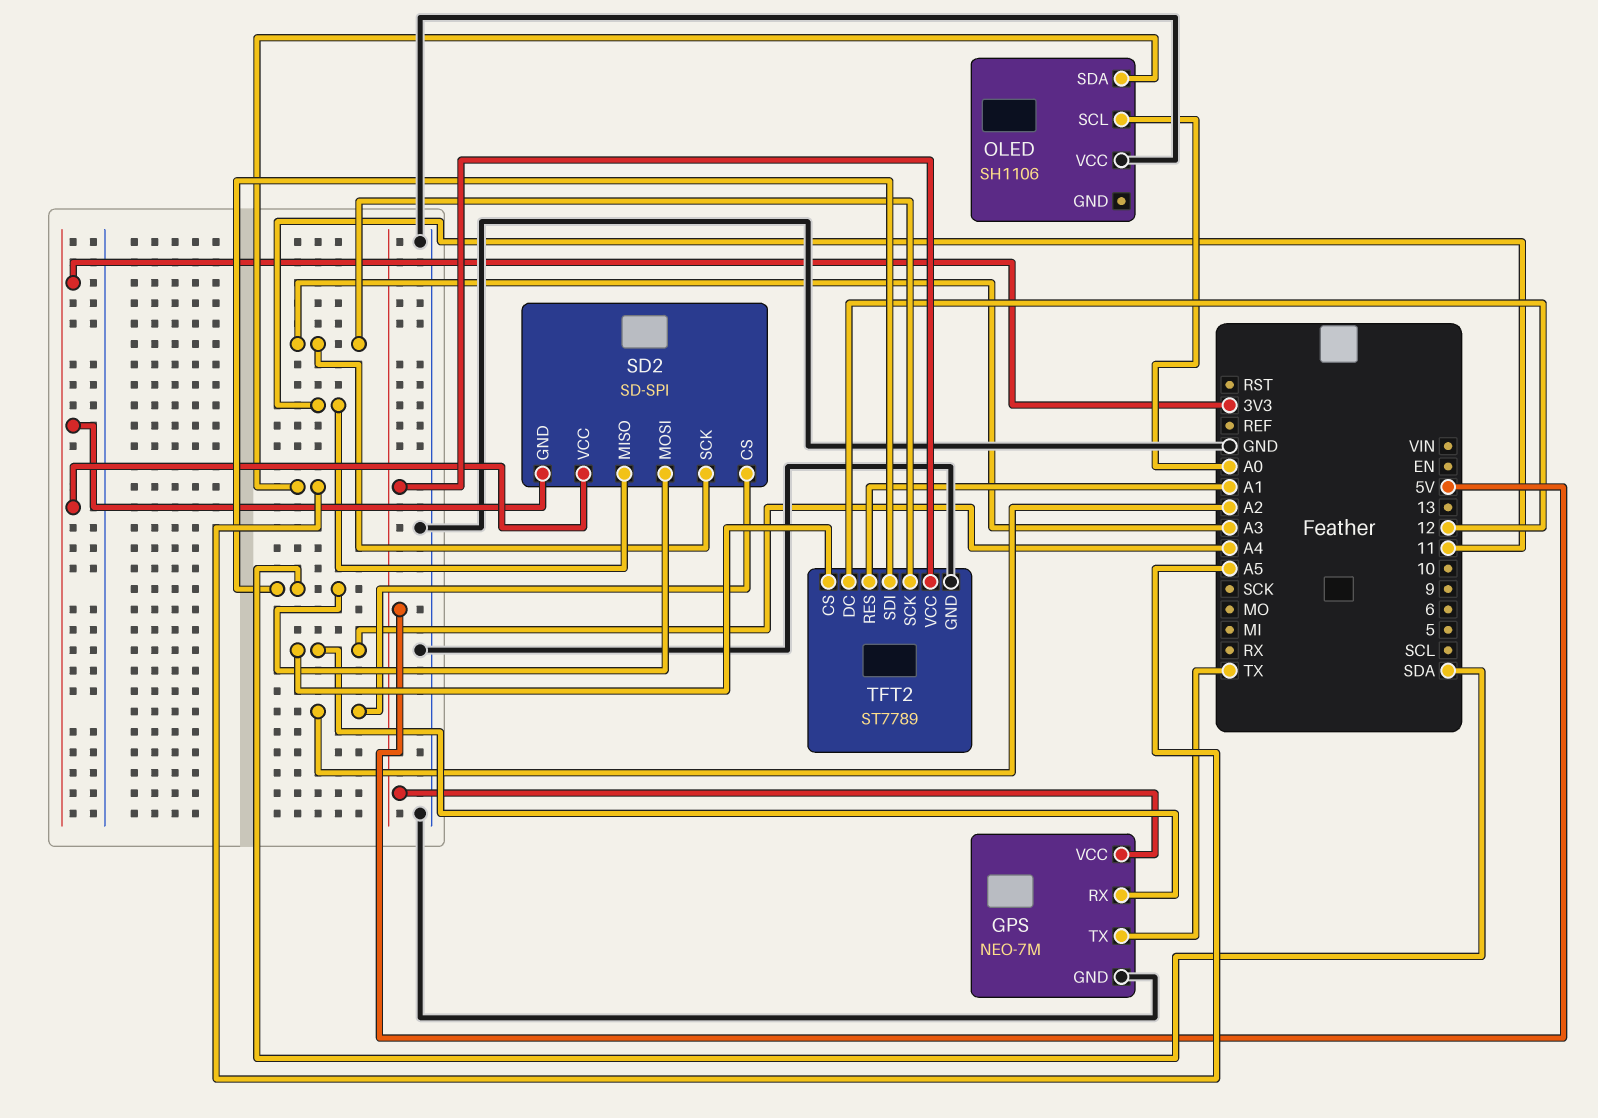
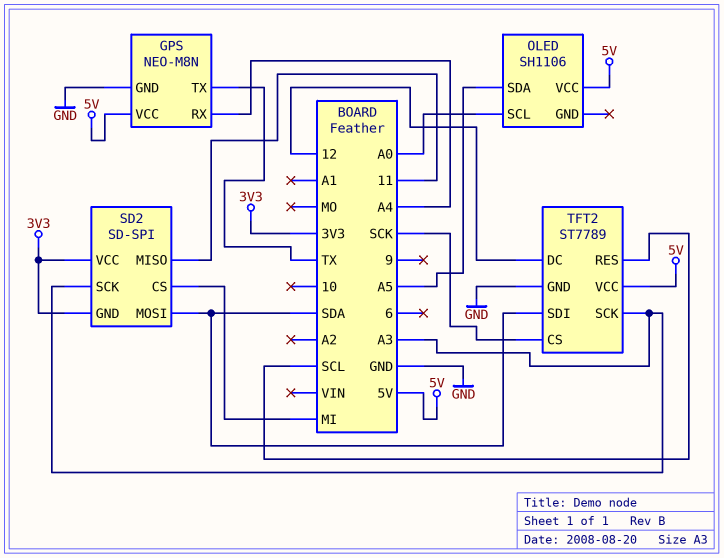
GPS: NEO-7M -> NEO-M8N
OLED pin VCC: GND -> 5V
SD2 pin CS: A2 -> MI
TFT2 pin CS: A4 -> SCK
TFT2 pin RES: A1 -> SCL

